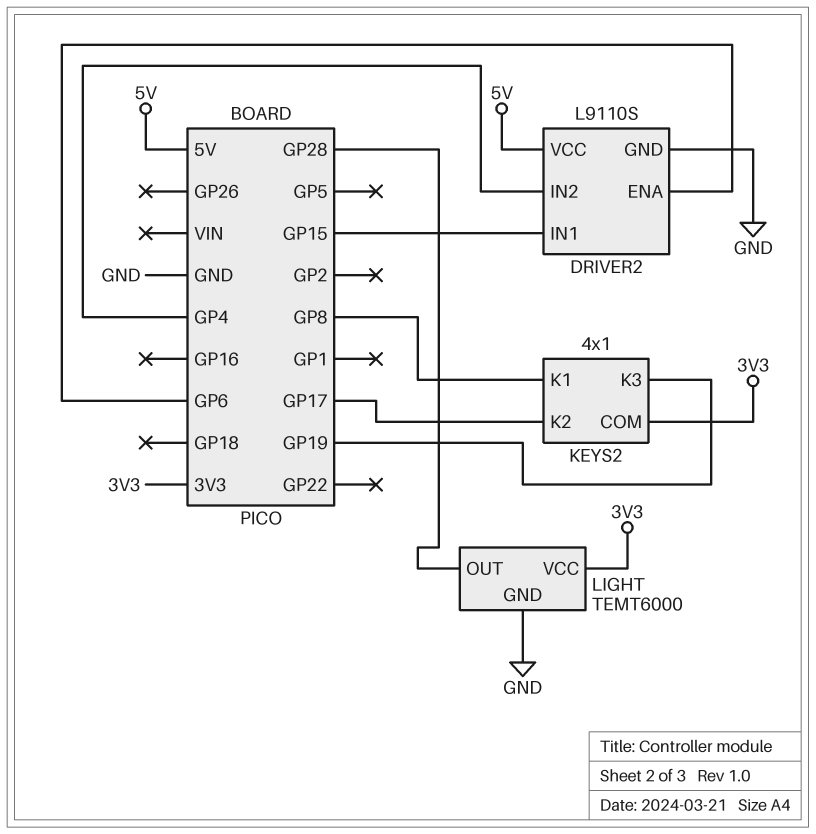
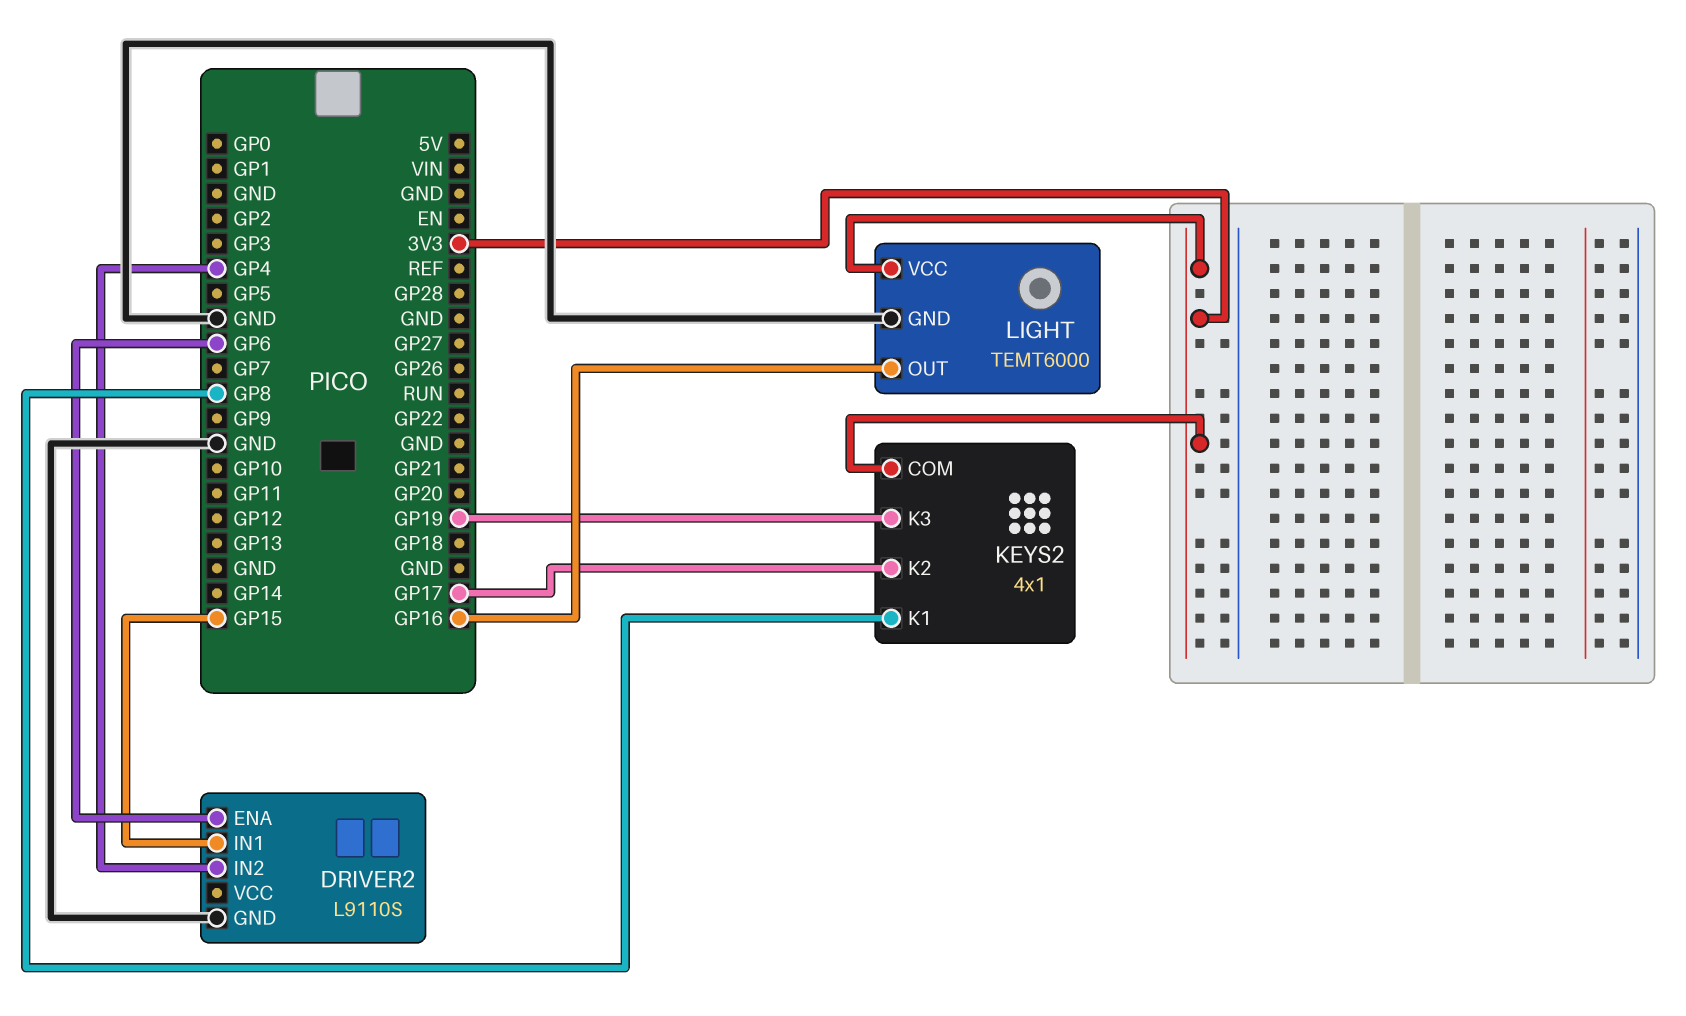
DRIVER2 pin VCC: 5V -> none
LIGHT pin OUT: GP28 -> GP16

